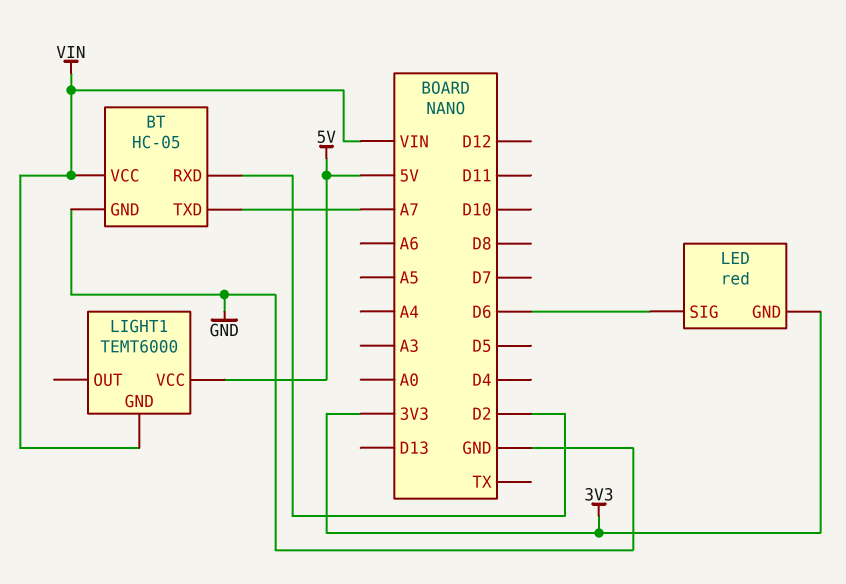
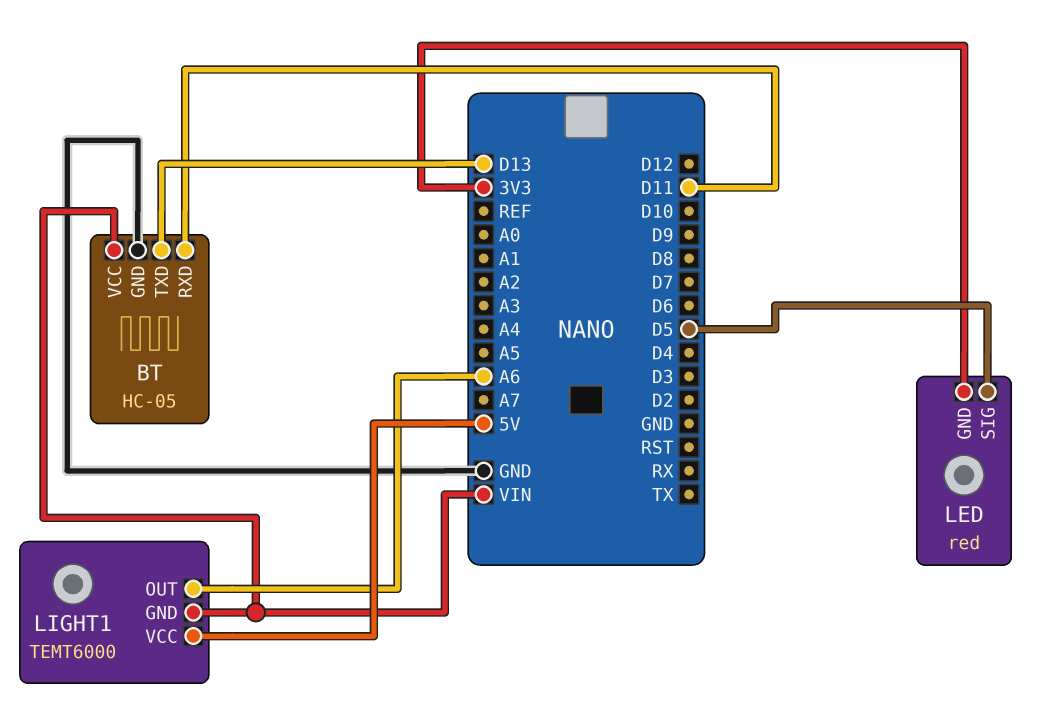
BT pin RXD: D2 -> D11
BT pin TXD: A7 -> D13
LED pin SIG: D6 -> D5
LIGHT1 pin OUT: none -> A6

